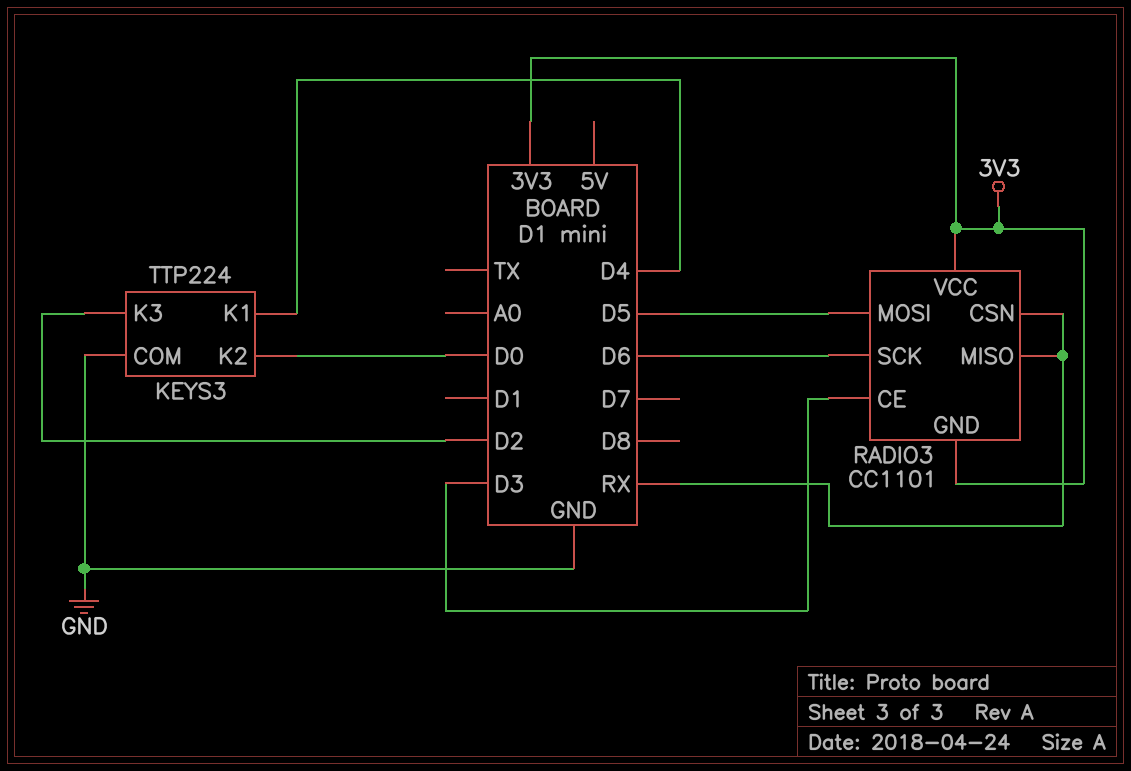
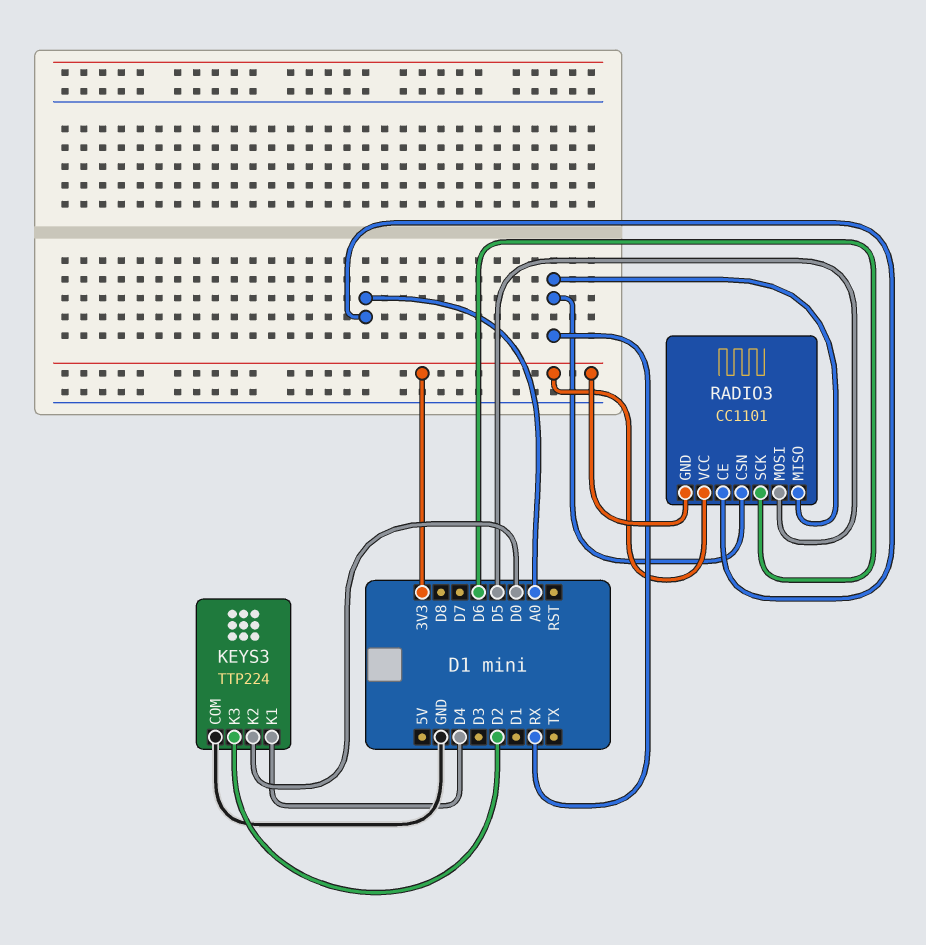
RADIO3 pin CE: D3 -> A0

